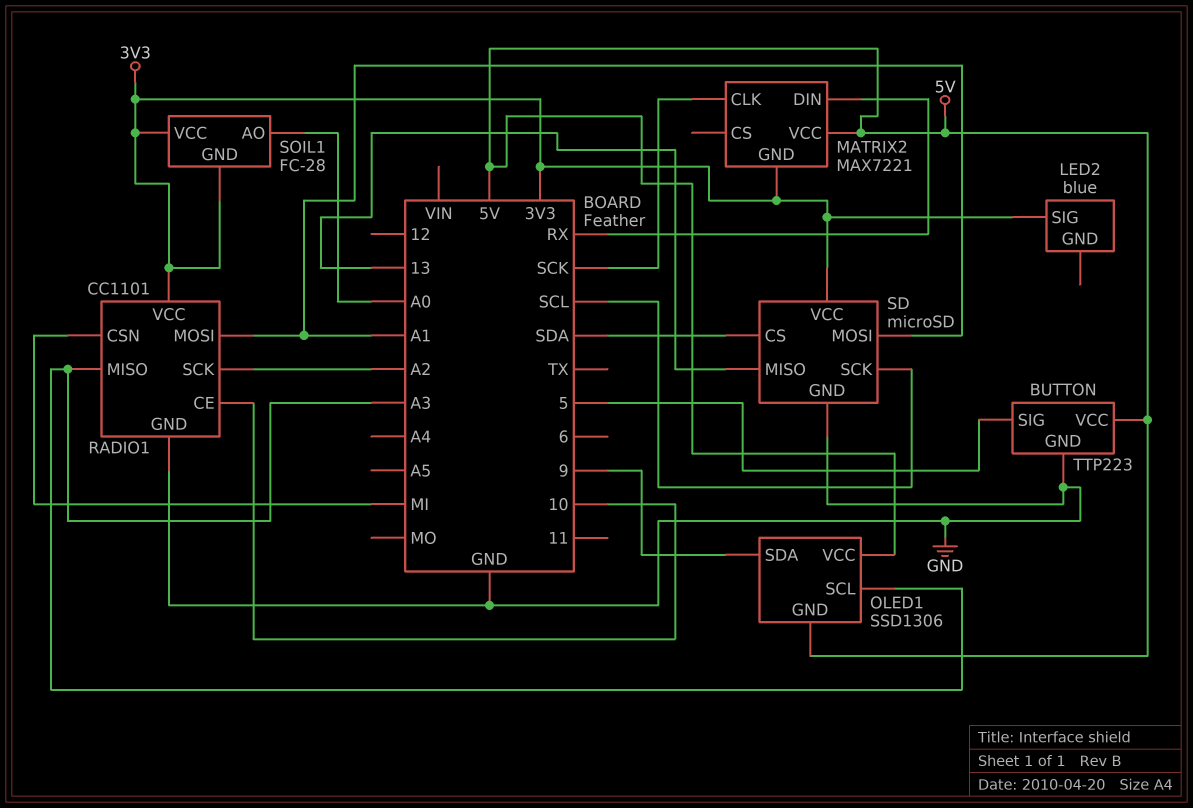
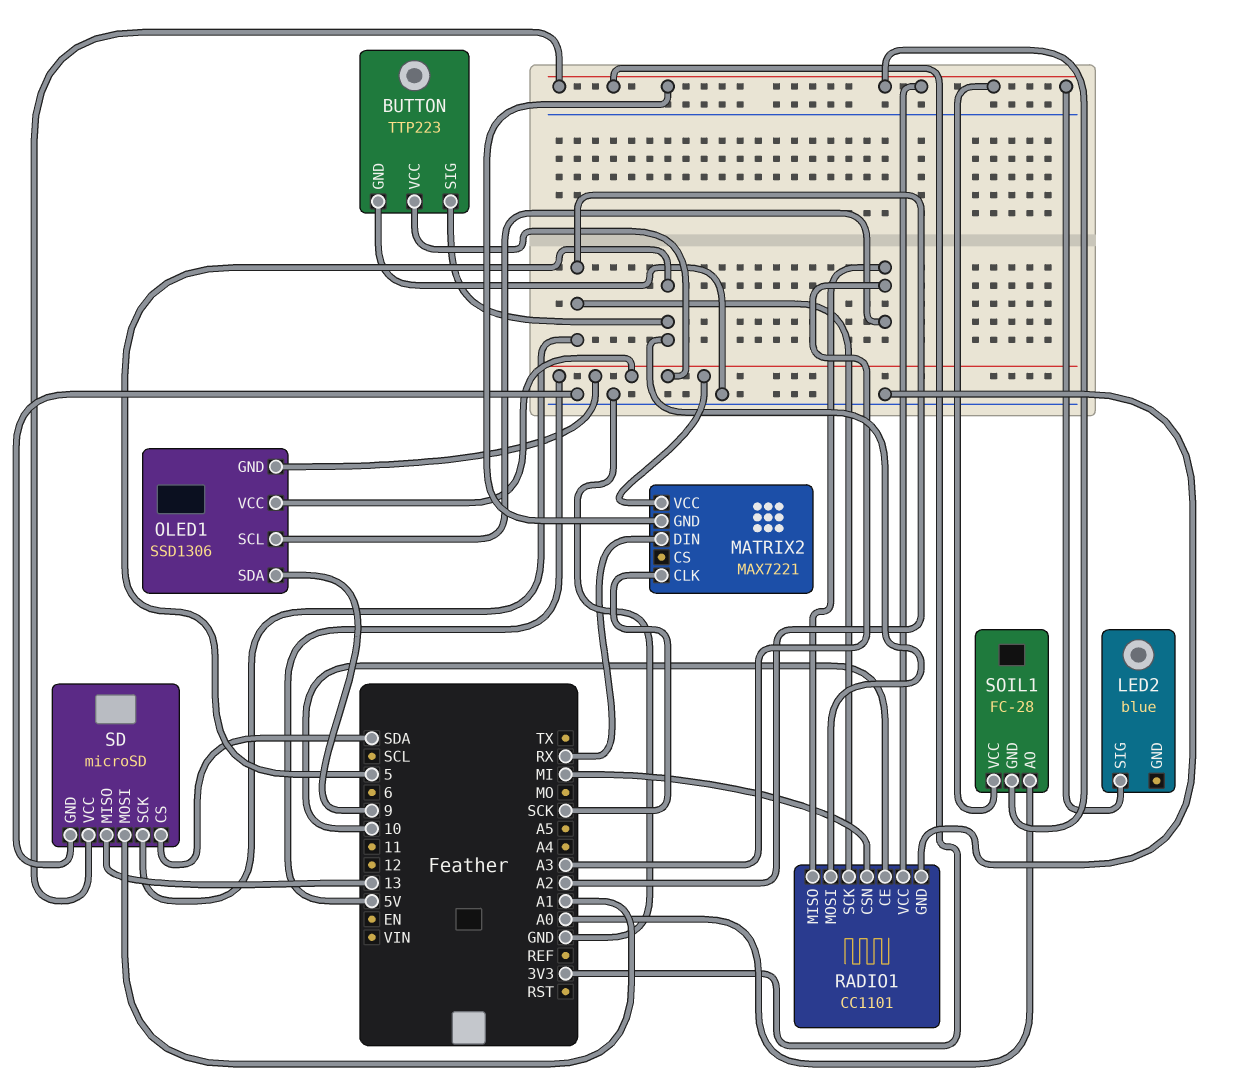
RADIO1 pin MOSI: A1 -> 5
SD pin SCK: SCL -> A2

